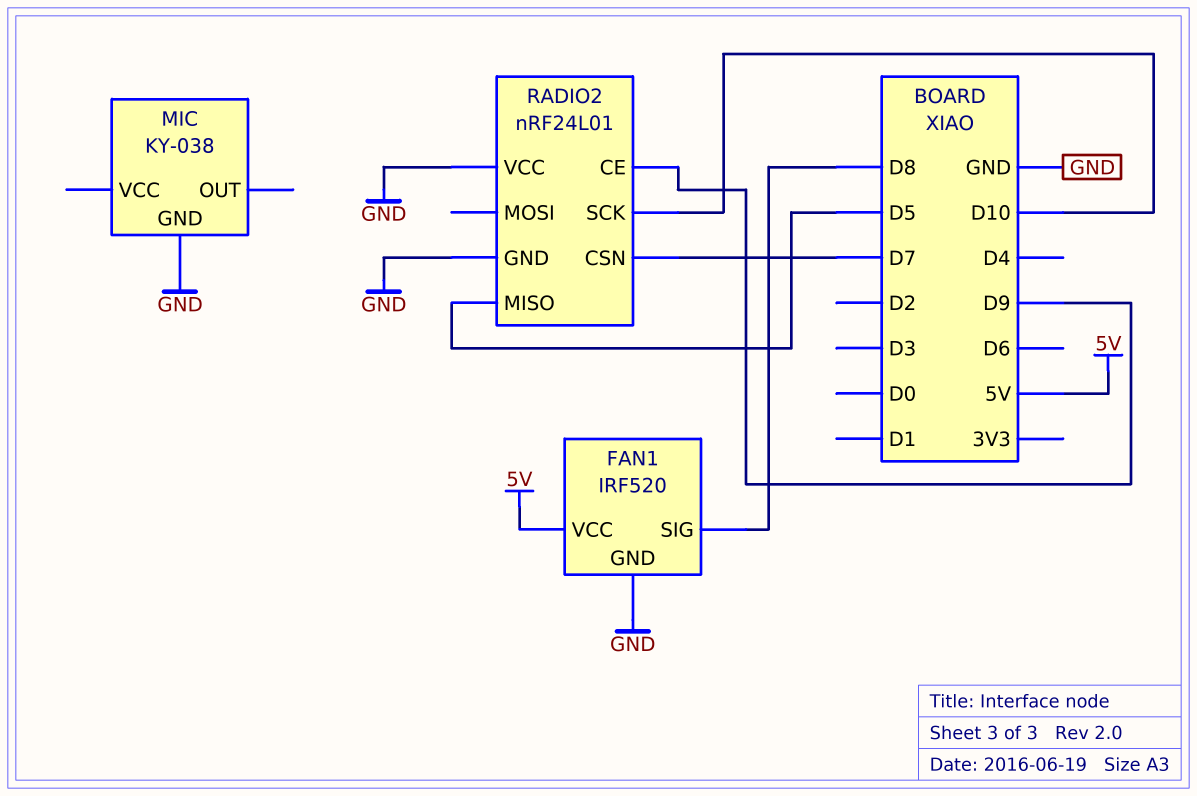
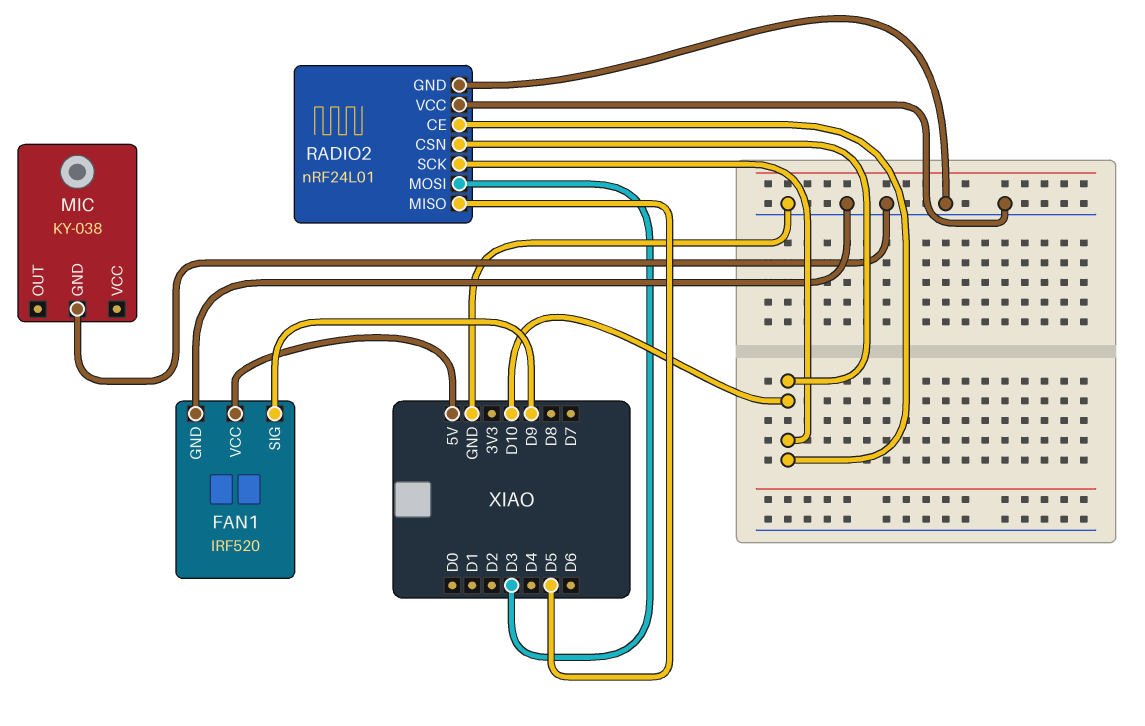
FAN1 pin SIG: D8 -> D9
RADIO2 pin CE: D9 -> D10
RADIO2 pin CSN: D7 -> D10
RADIO2 pin MOSI: none -> D3

